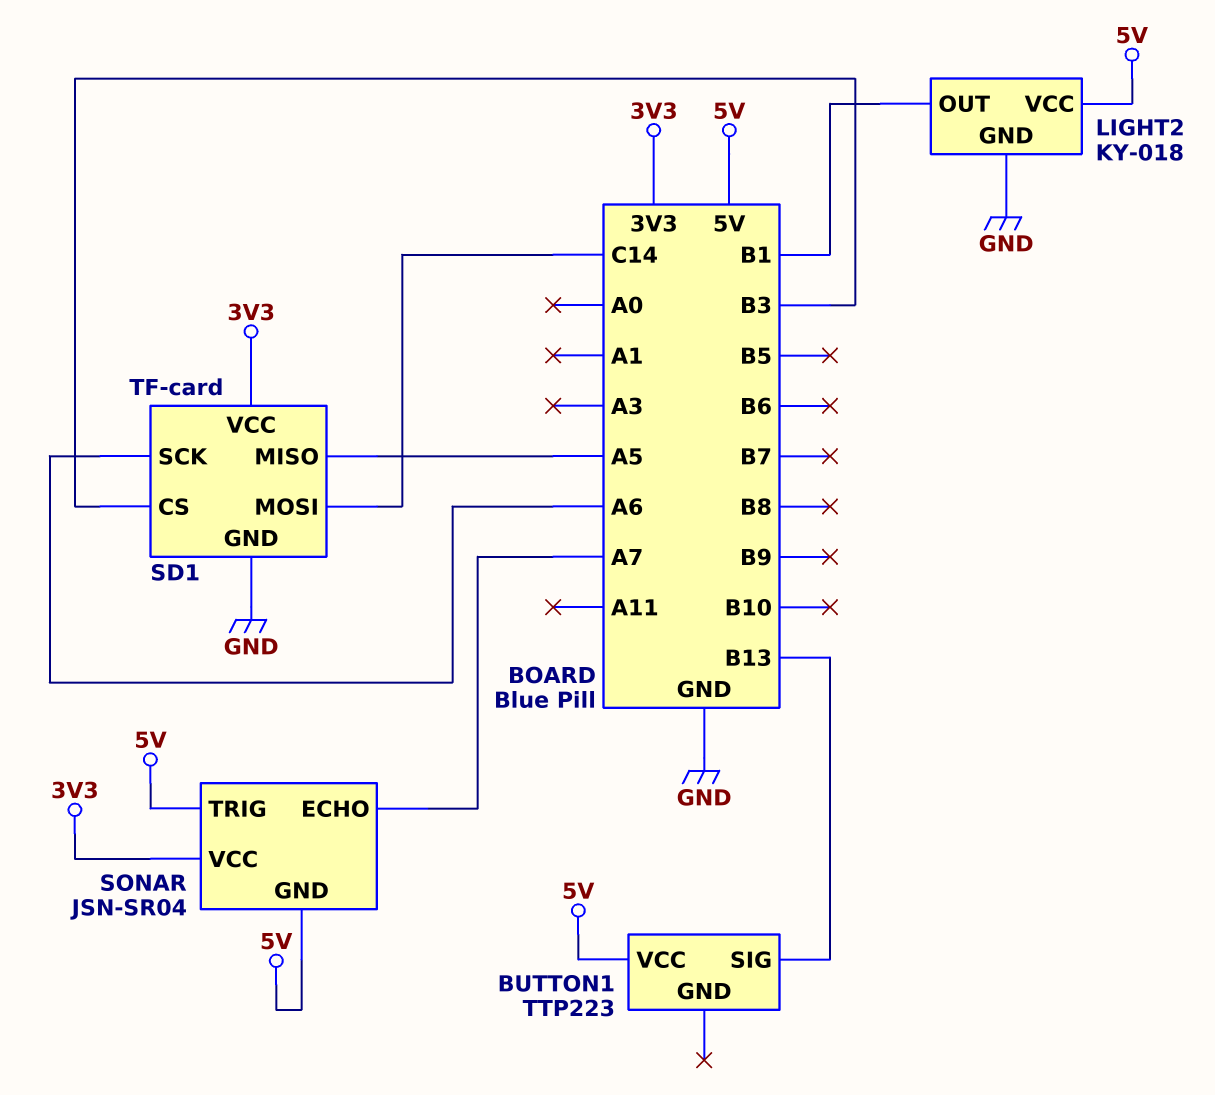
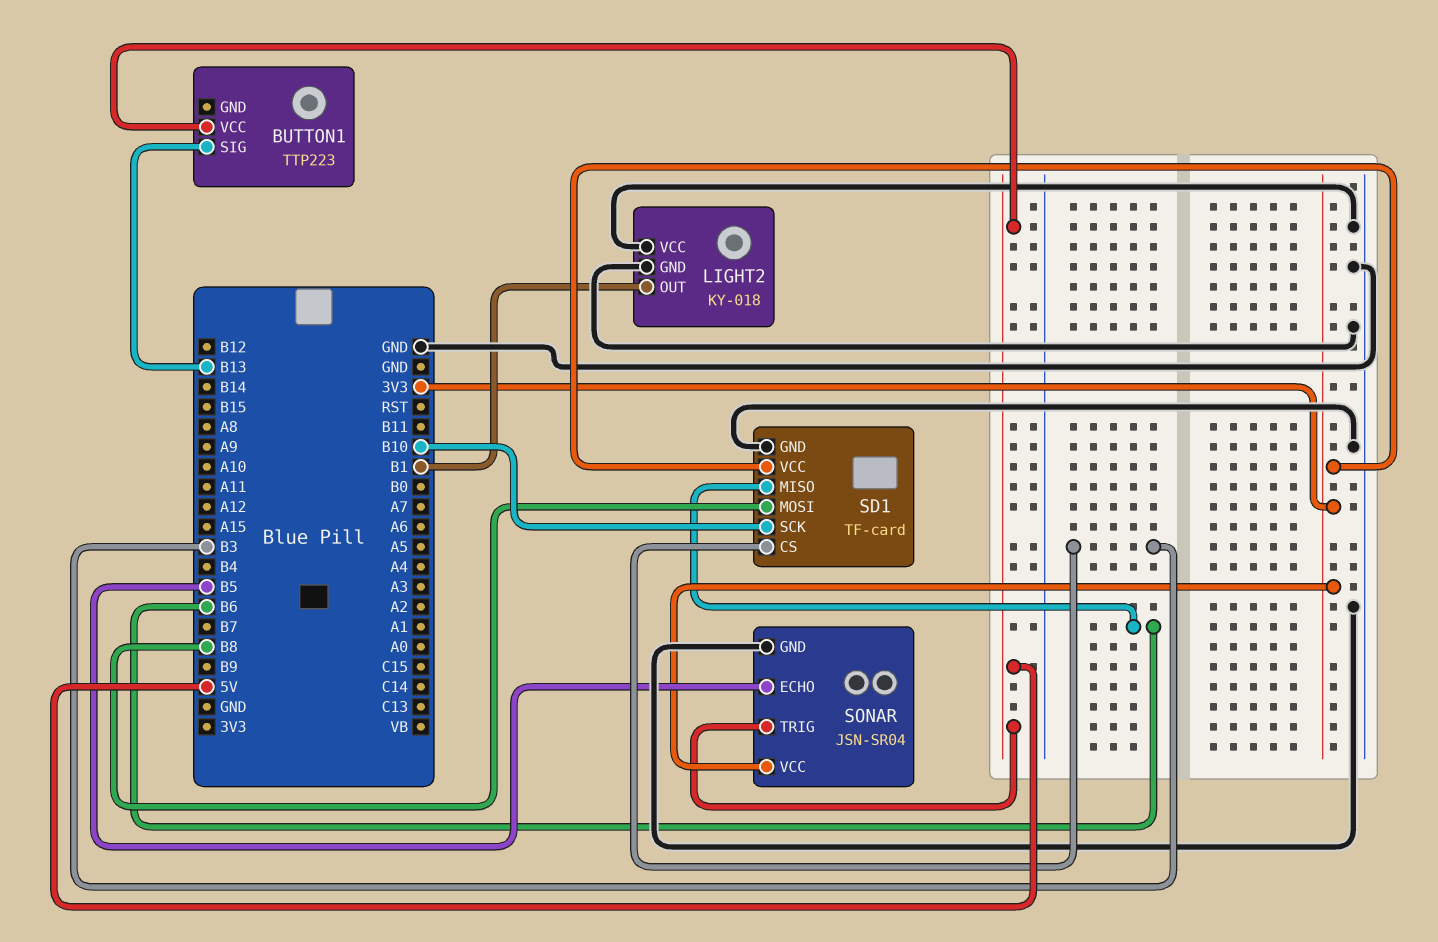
LIGHT2 pin VCC: 5V -> GND
SD1 pin MISO: A5 -> B6
SD1 pin MOSI: C14 -> B8
SD1 pin SCK: A6 -> B10
SONAR pin ECHO: A7 -> B5
SONAR pin GND: 5V -> GND

